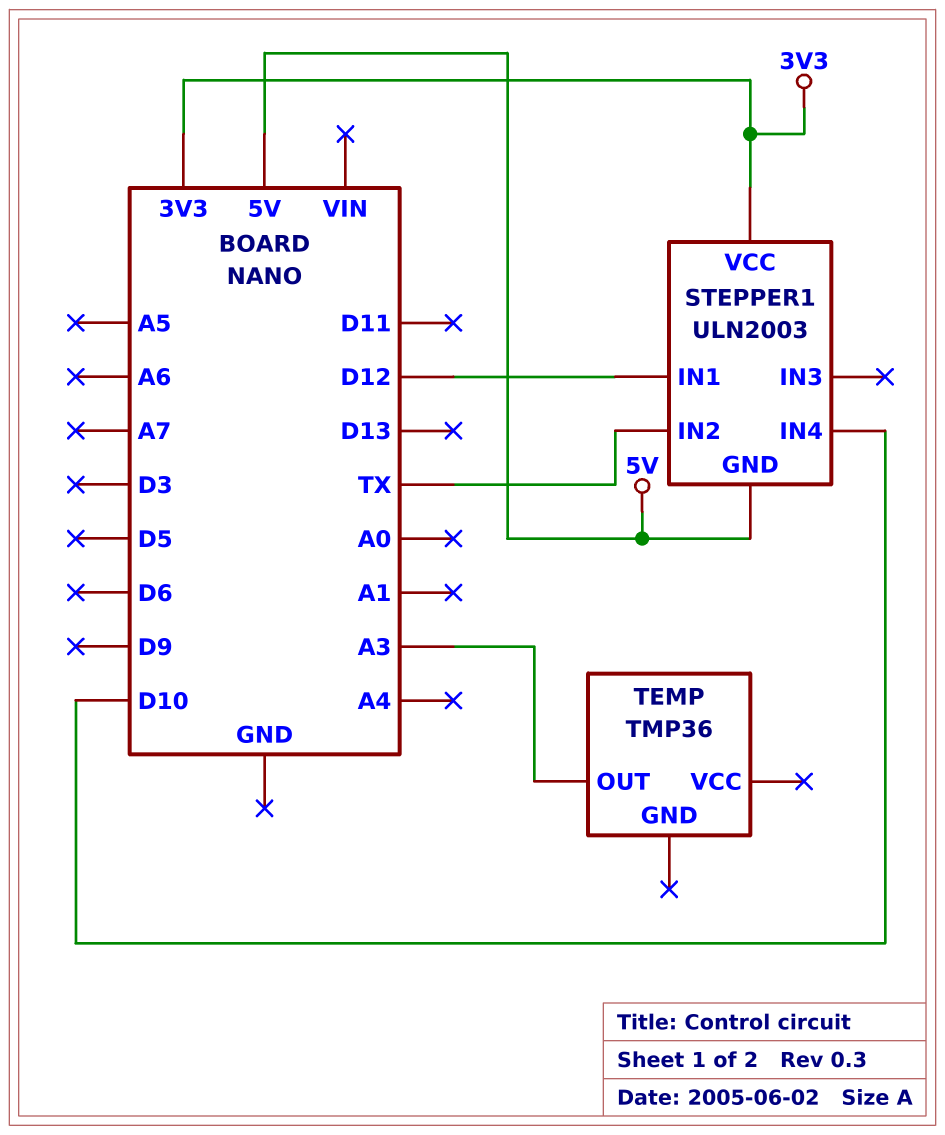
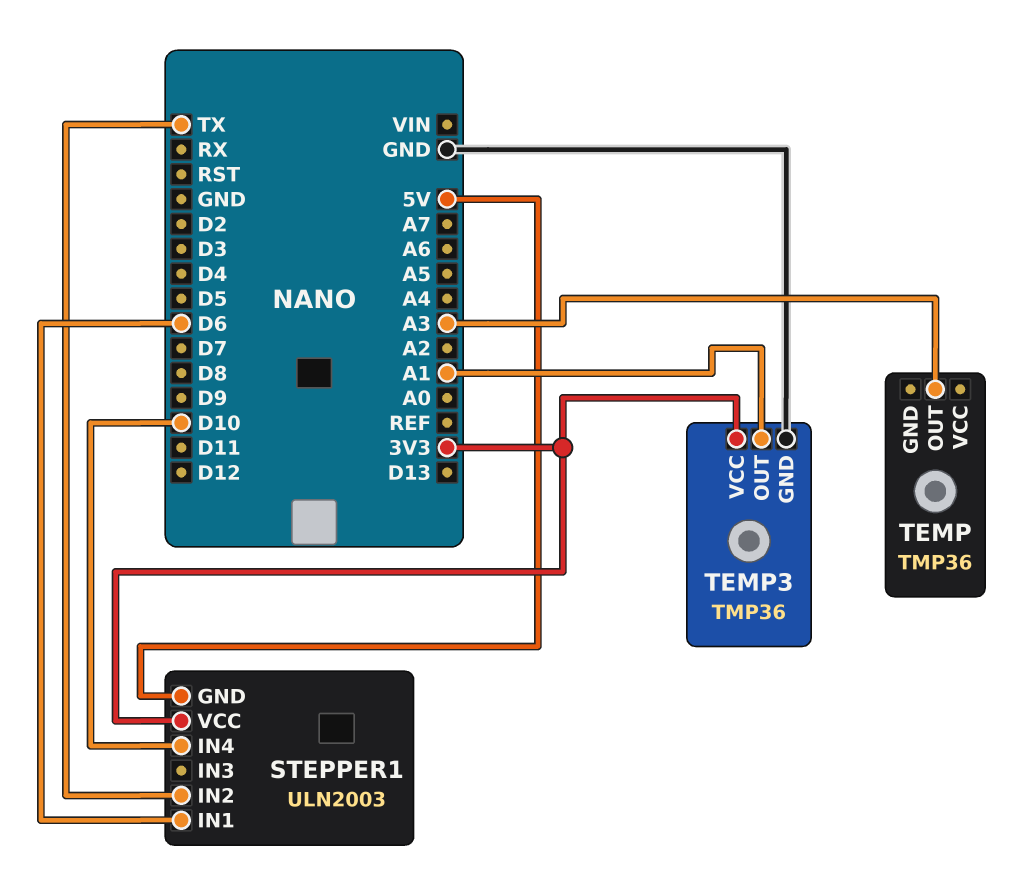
STEPPER1 pin IN1: D12 -> D6
TEMP3: none -> TMP36
TEMP3 pin GND: none -> GND
TEMP3 pin OUT: none -> A1
TEMP3 pin VCC: none -> 3V3

